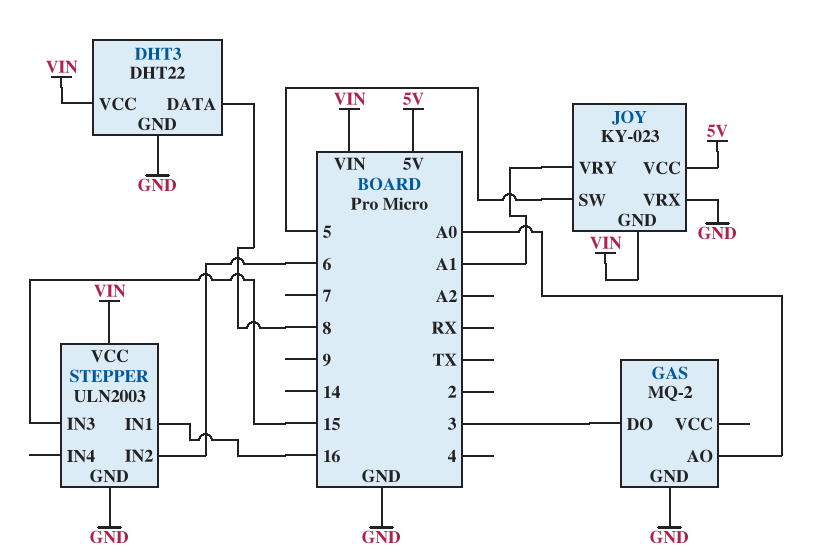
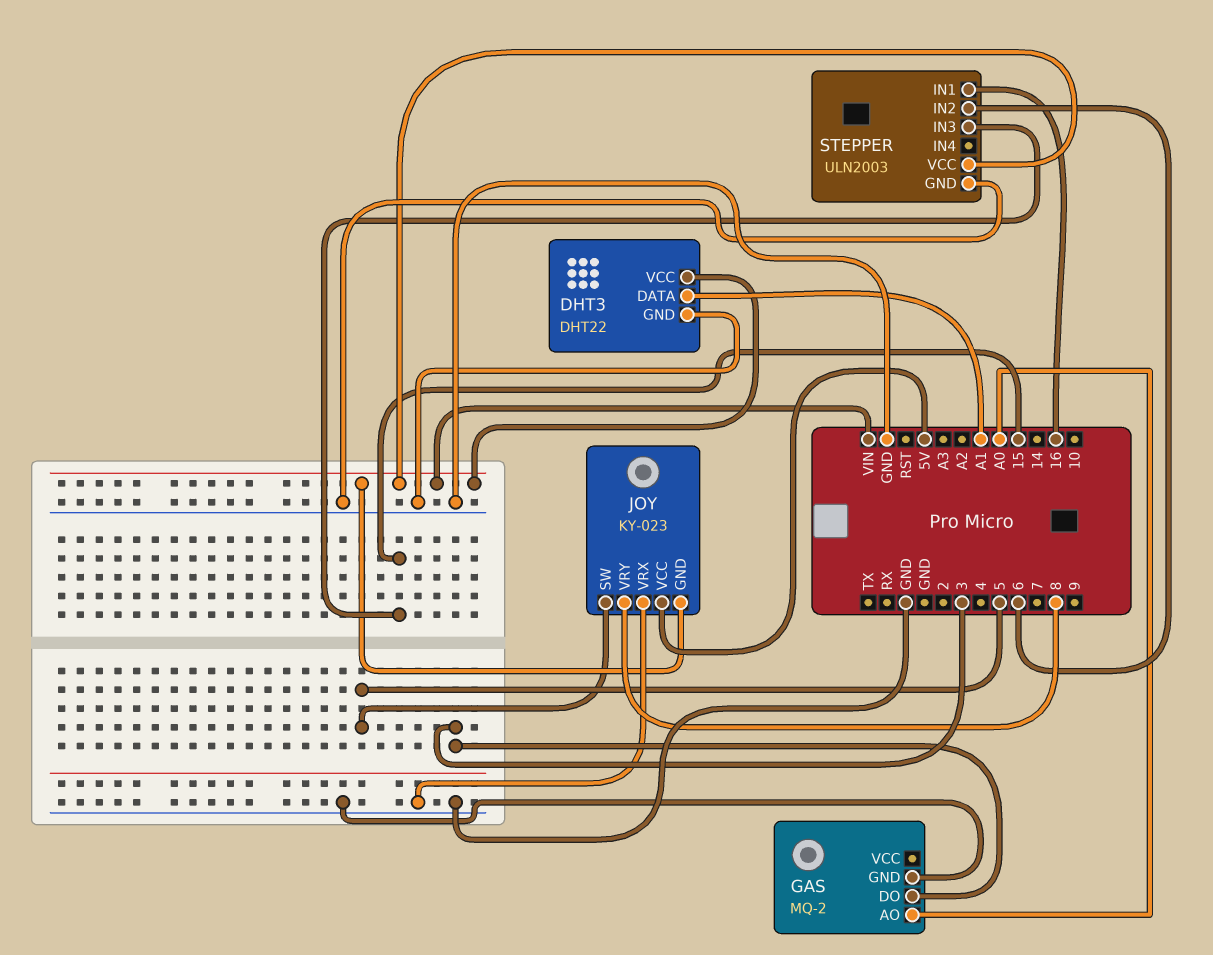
DHT3 pin DATA: 8 -> A1
JOY pin VRY: A1 -> 8

